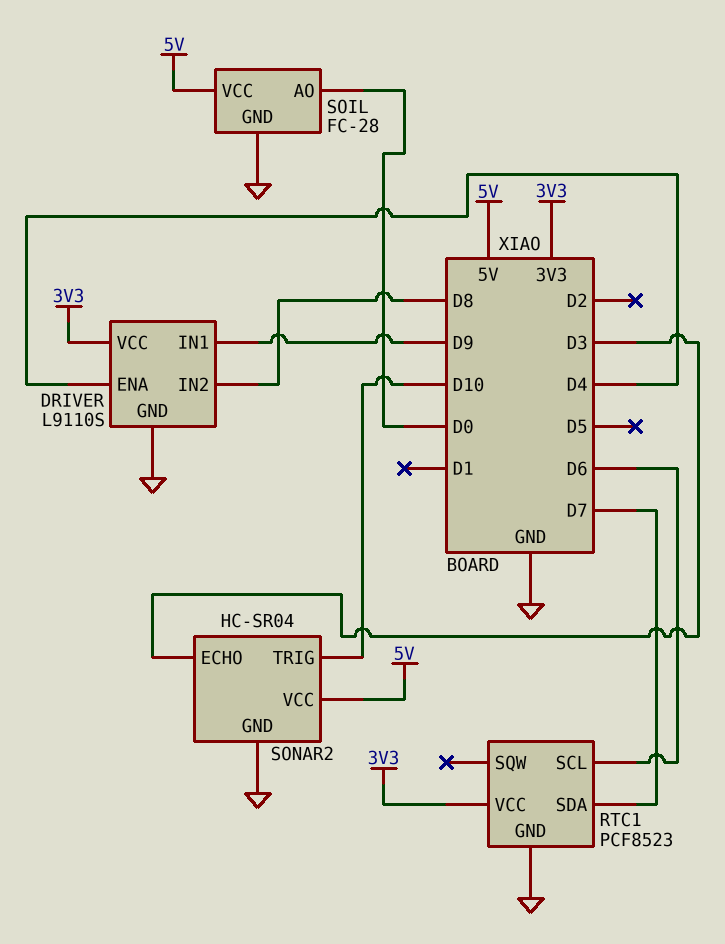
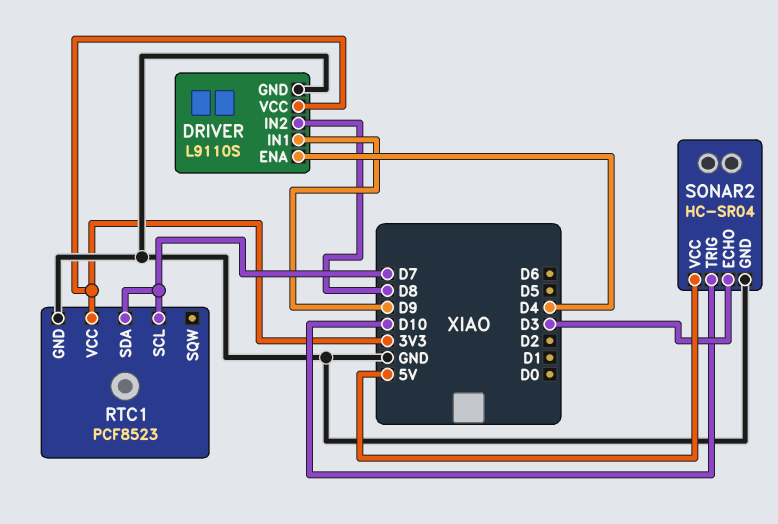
RTC1 pin SCL: D6 -> D7
SOIL: FC-28 -> none
SOIL pin AO: D0 -> none
SOIL pin GND: GND -> none
SOIL pin VCC: 5V -> none

